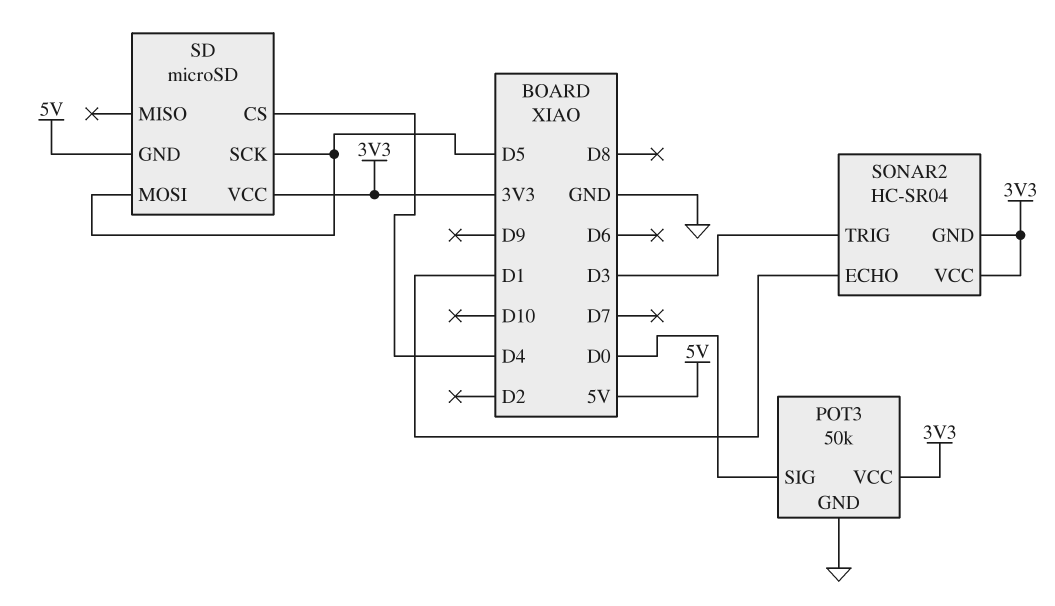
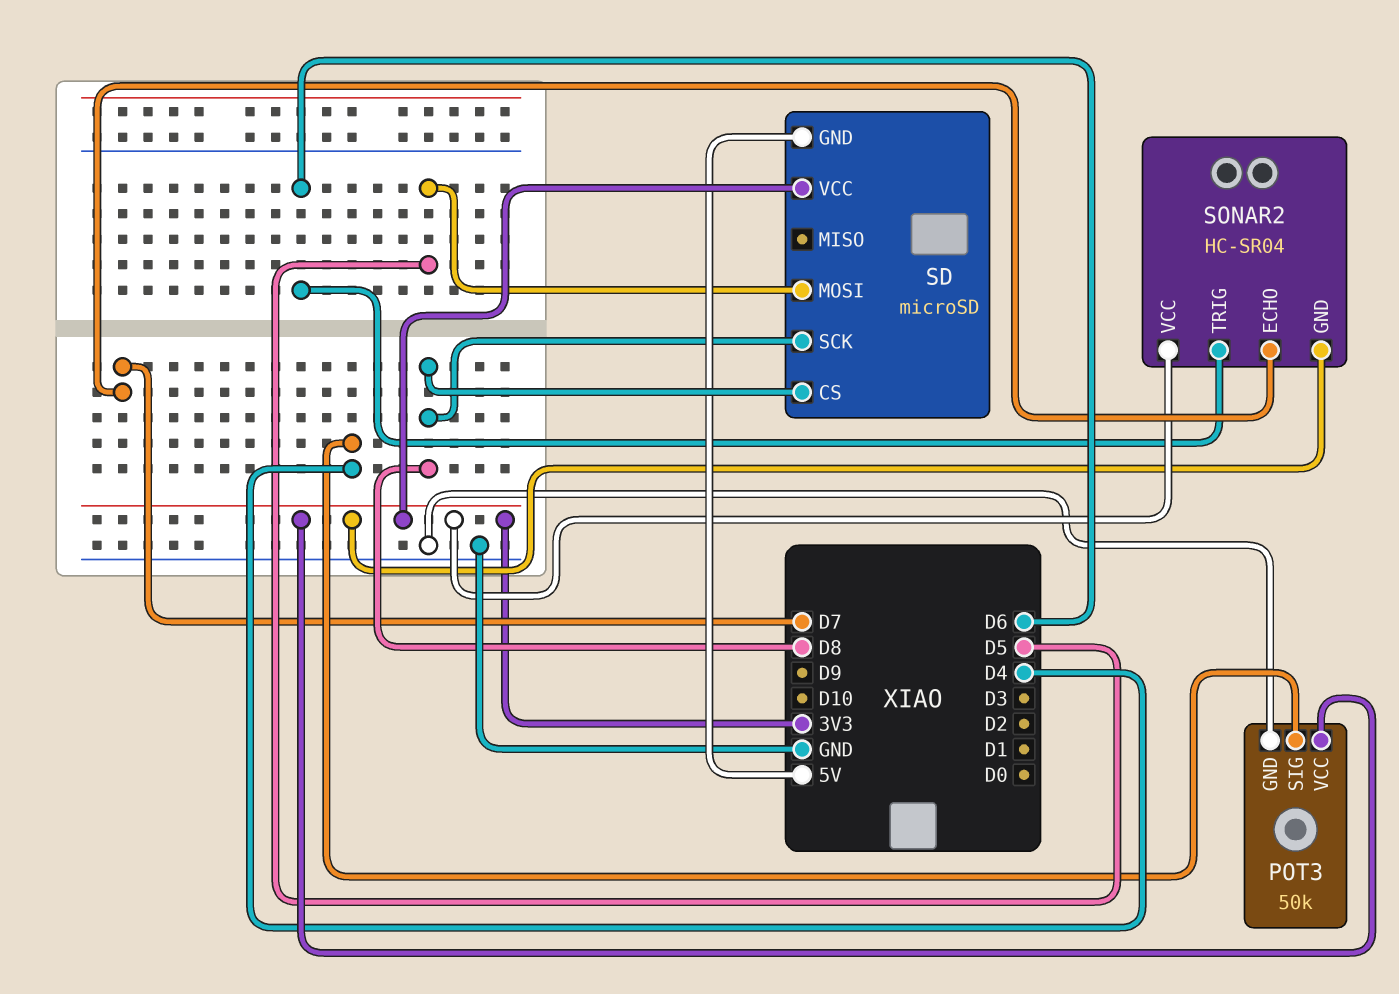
POT3 pin SIG: D0 -> D4
SD pin CS: D4 -> D8
SD pin SCK: D5 -> D8
SONAR2 pin ECHO: D1 -> D7
SONAR2 pin TRIG: D3 -> D6

